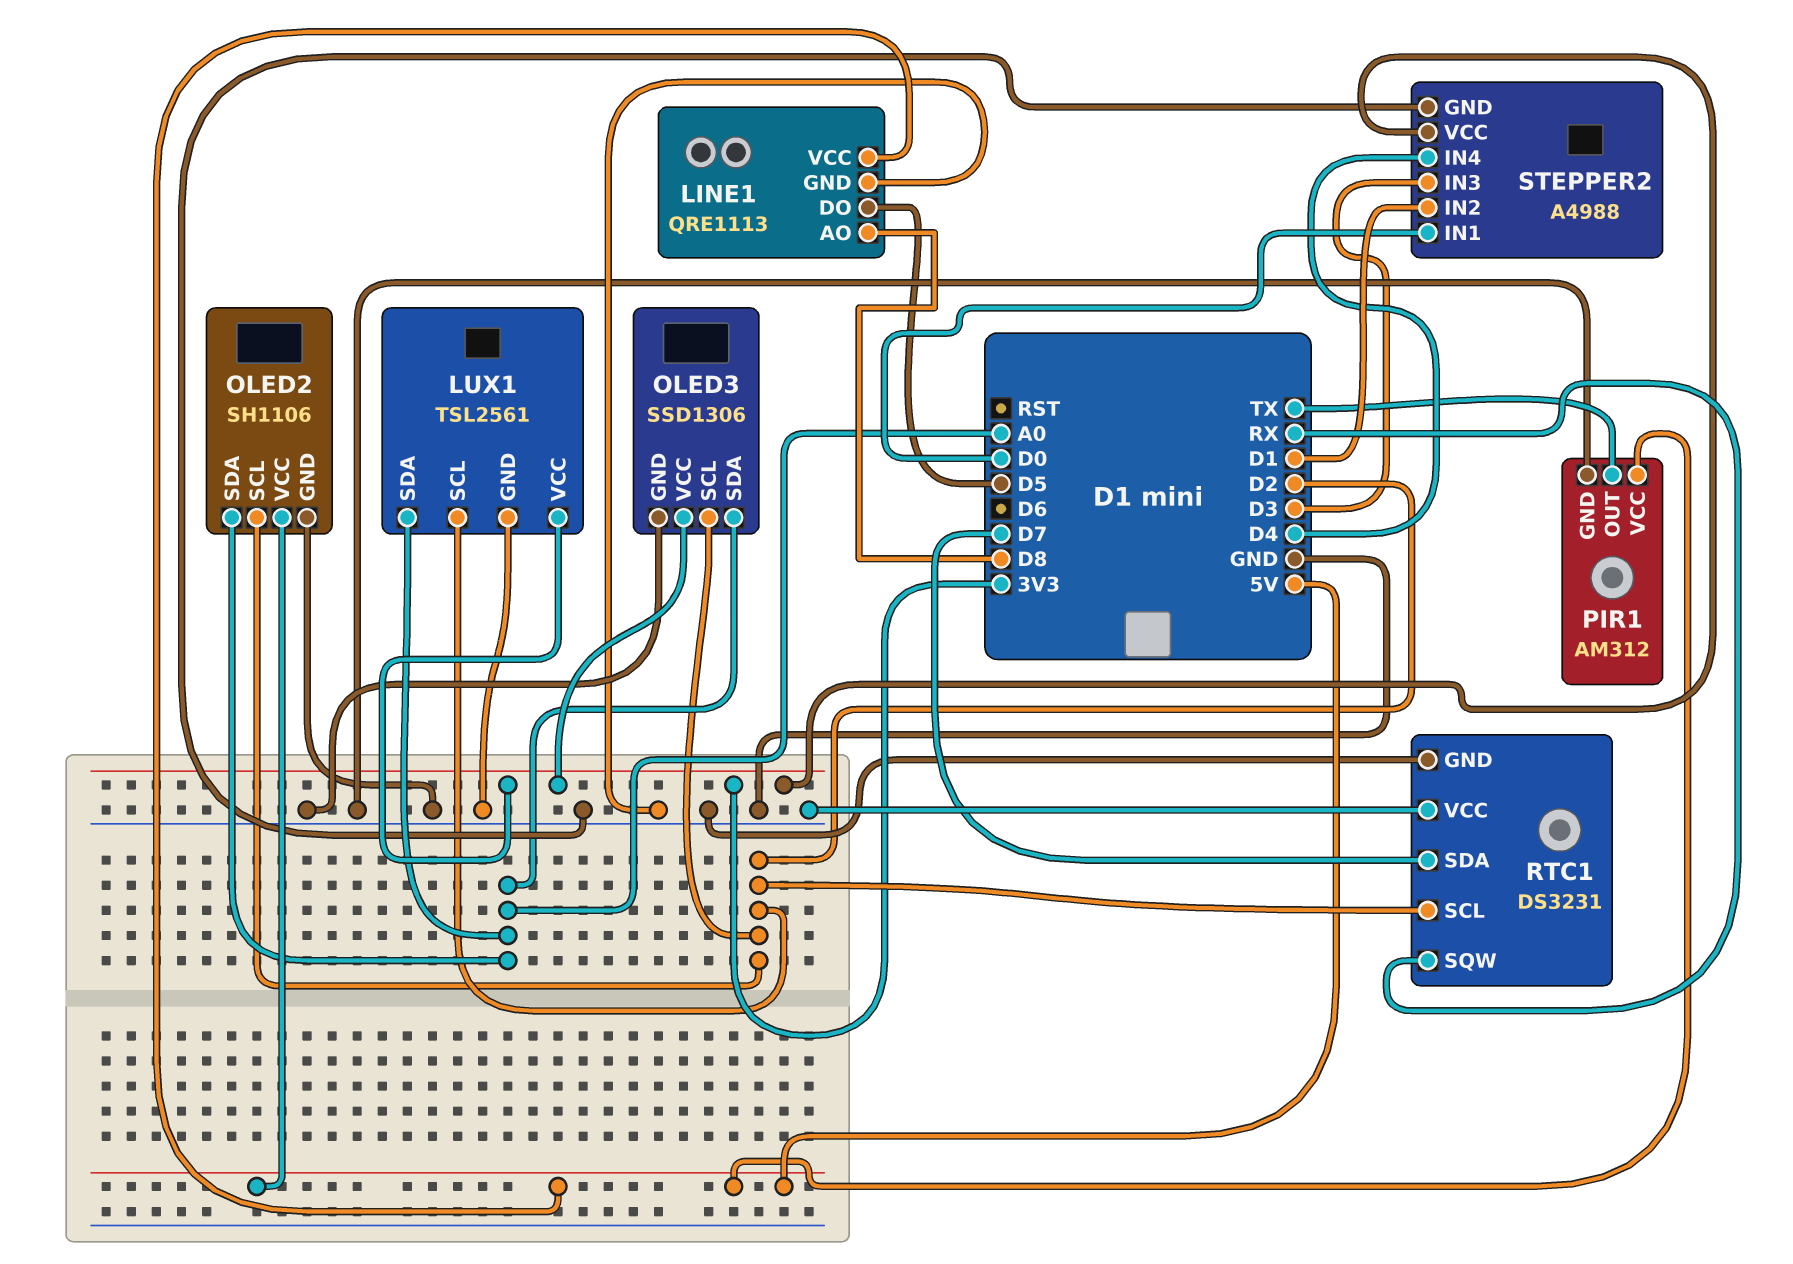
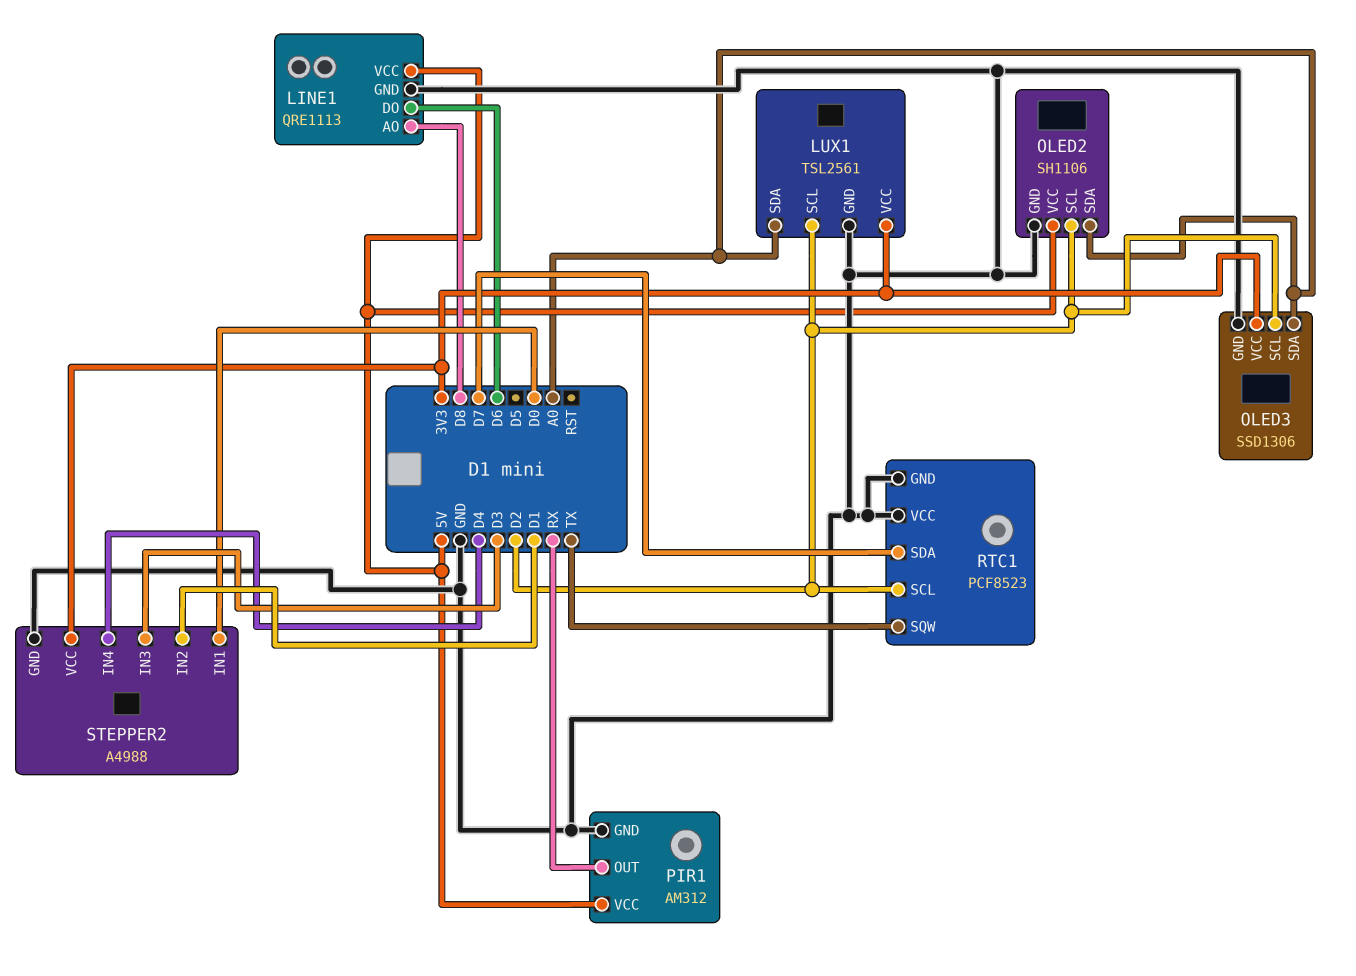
LINE1 pin DO: D5 -> D6
PIR1 pin OUT: TX -> RX
RTC1: DS3231 -> PCF8523
RTC1 pin SQW: RX -> TX

